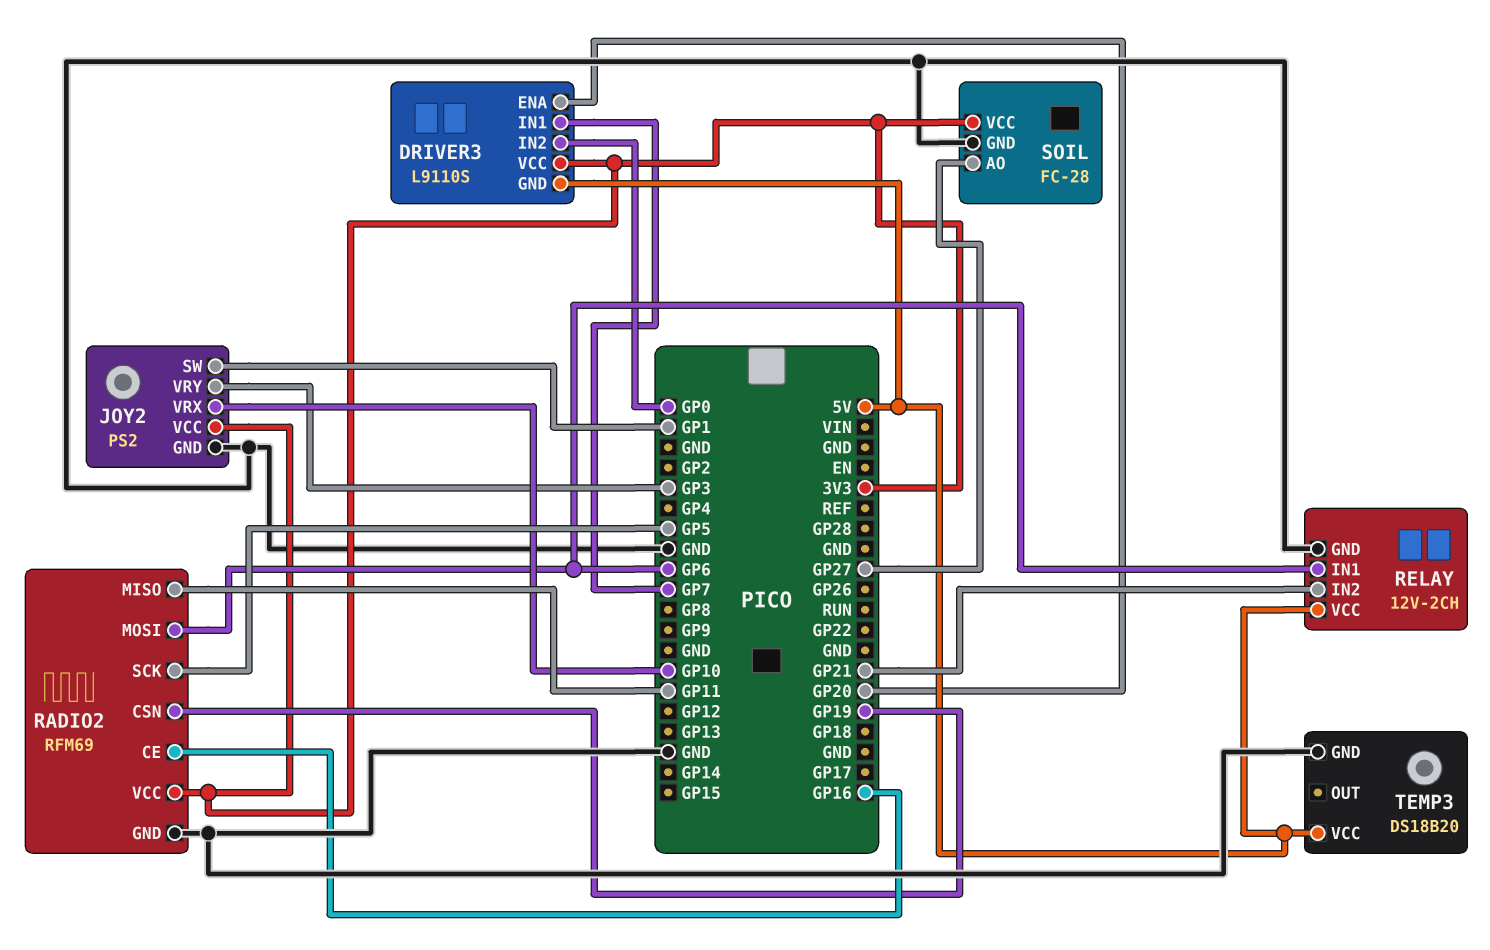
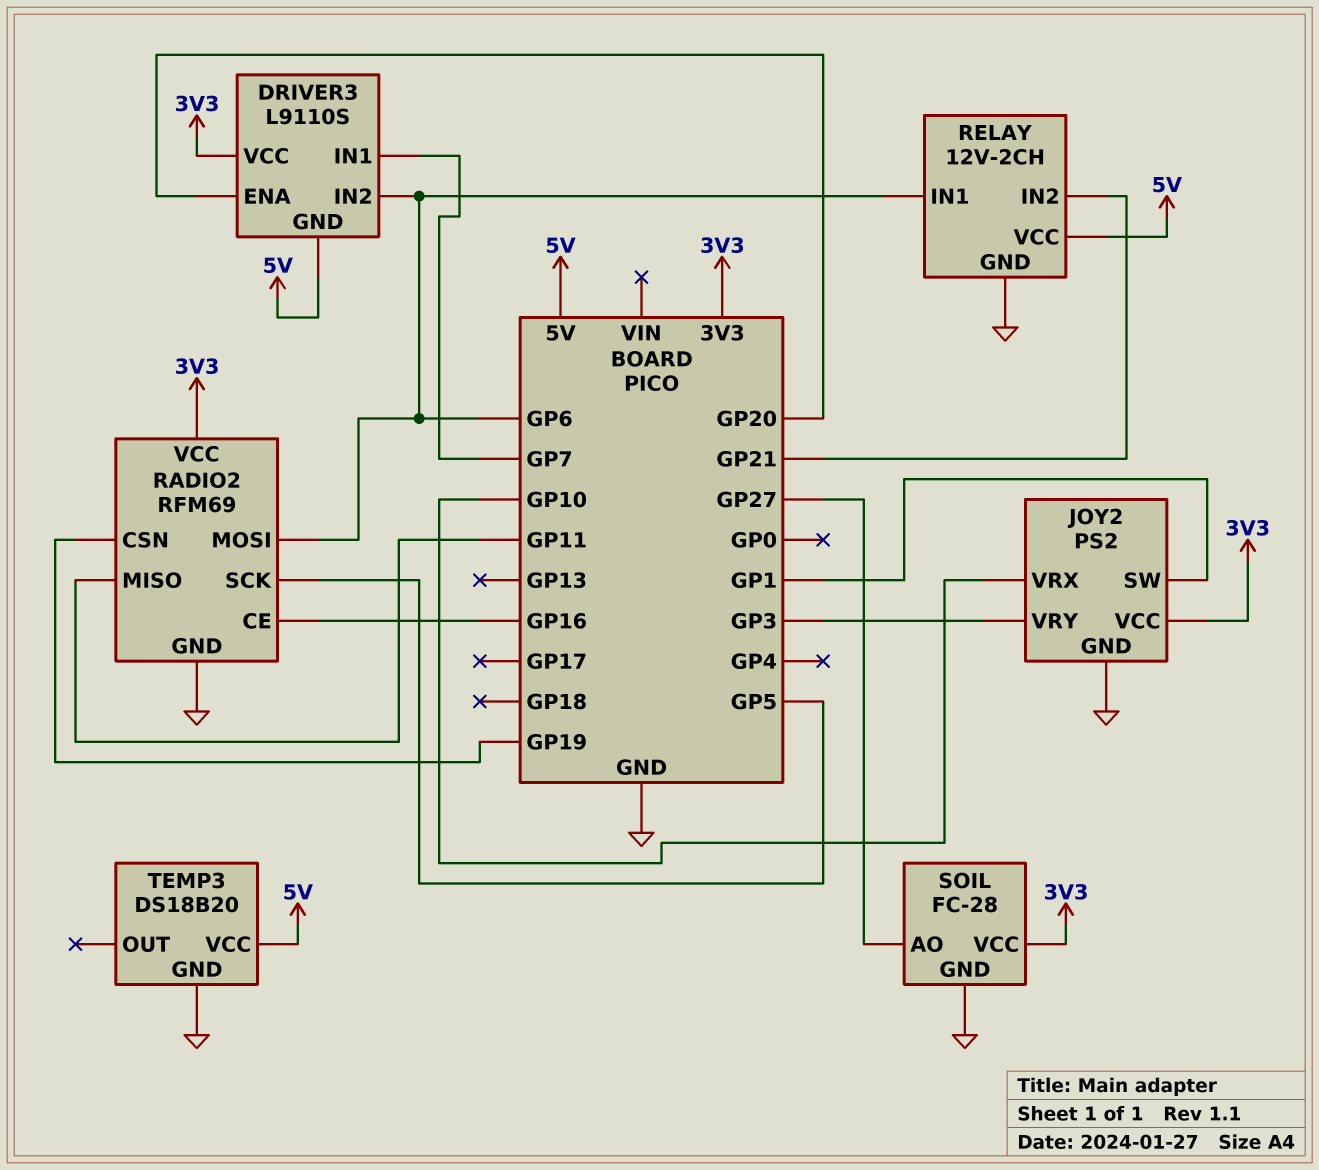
DRIVER3 pin IN2: GP0 -> GP6

